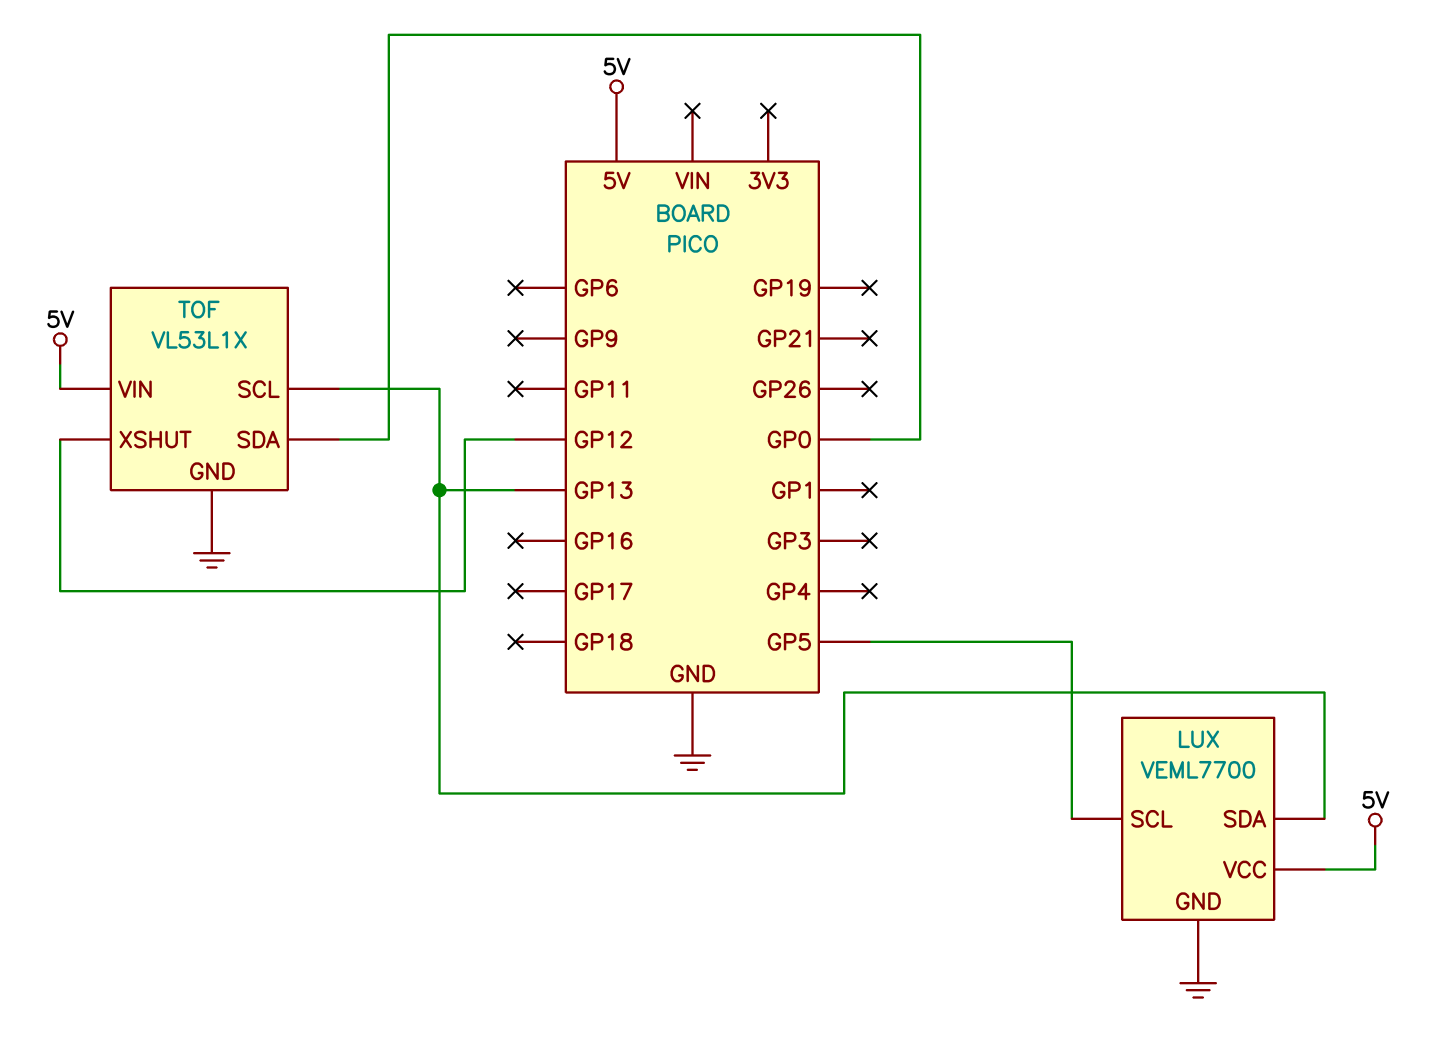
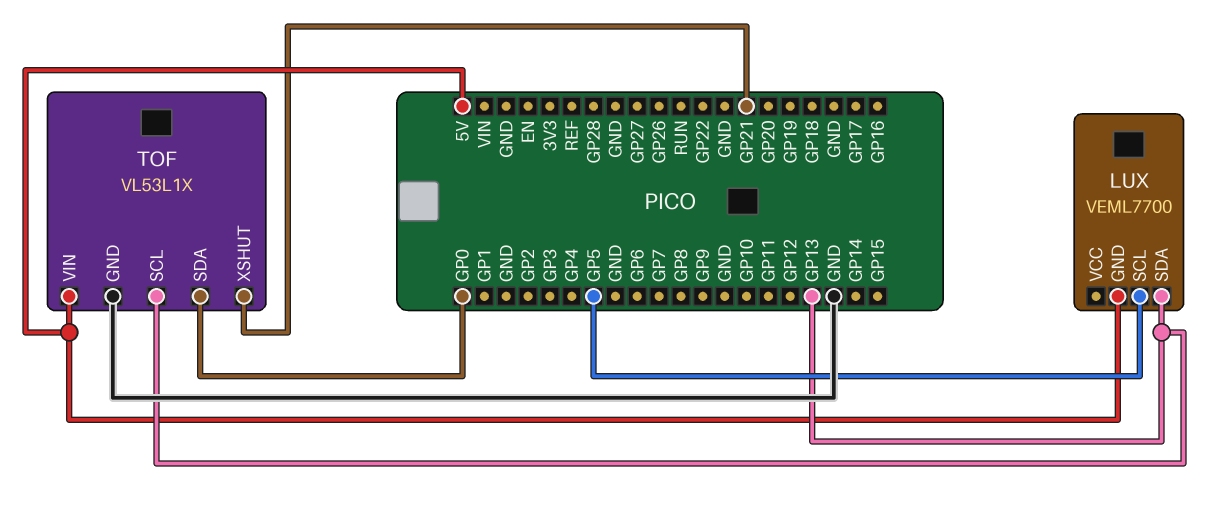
LUX pin GND: GND -> 5V
LUX pin VCC: 5V -> none
TOF pin XSHUT: GP12 -> GP21

